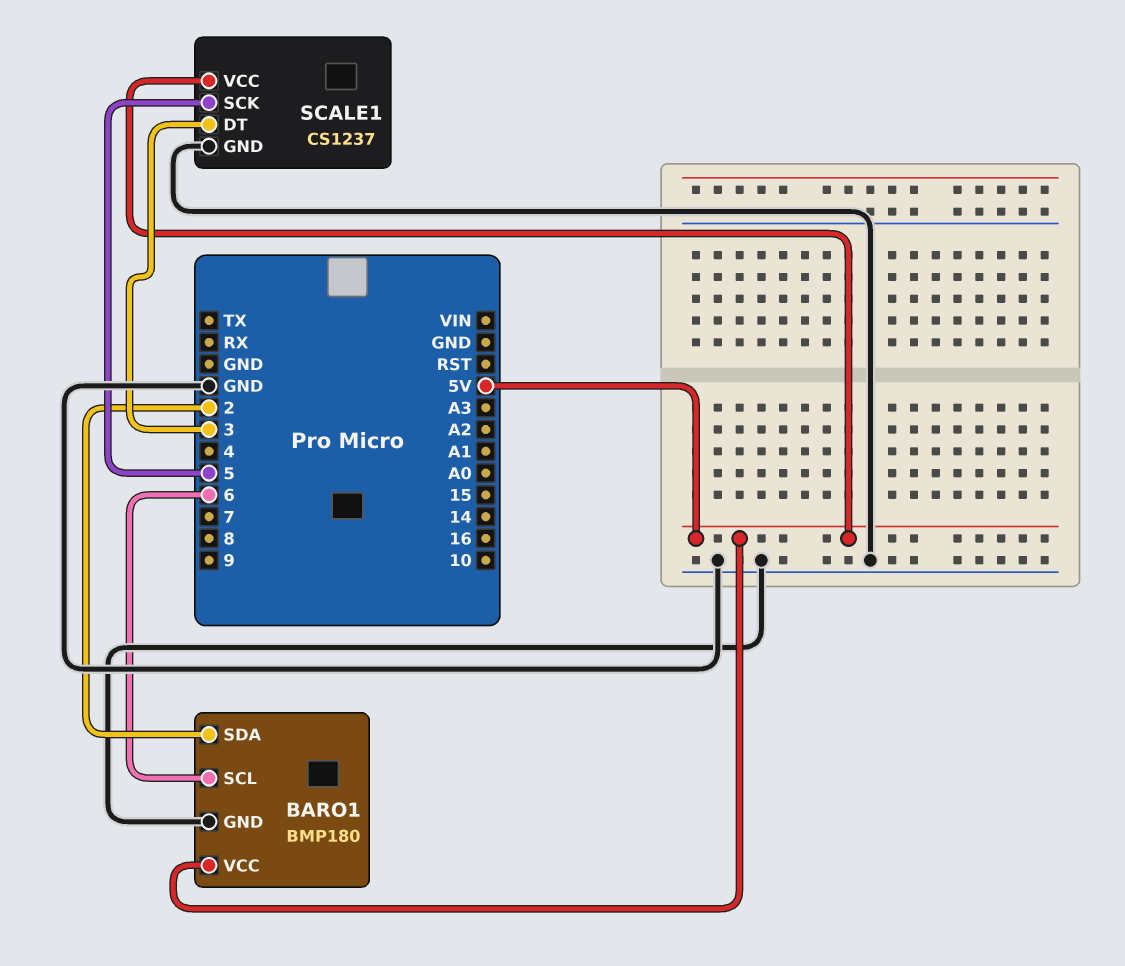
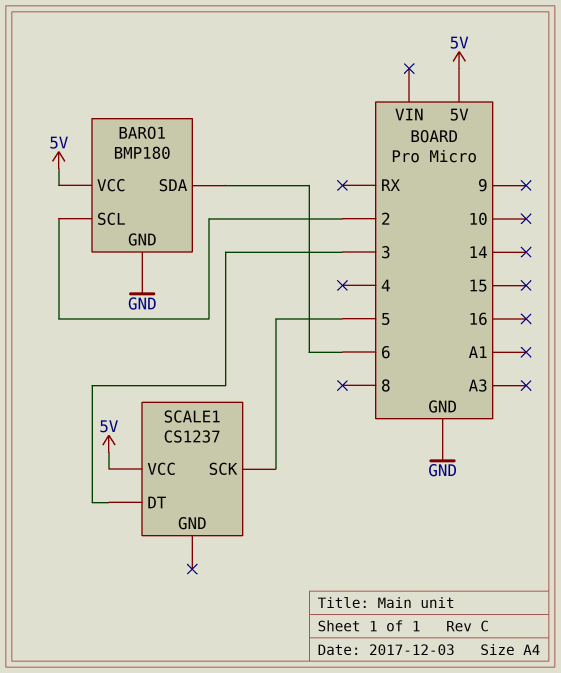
BARO1 pin SCL: 6 -> 2
BARO1 pin SDA: 2 -> 6
SCALE1 pin GND: GND -> none

